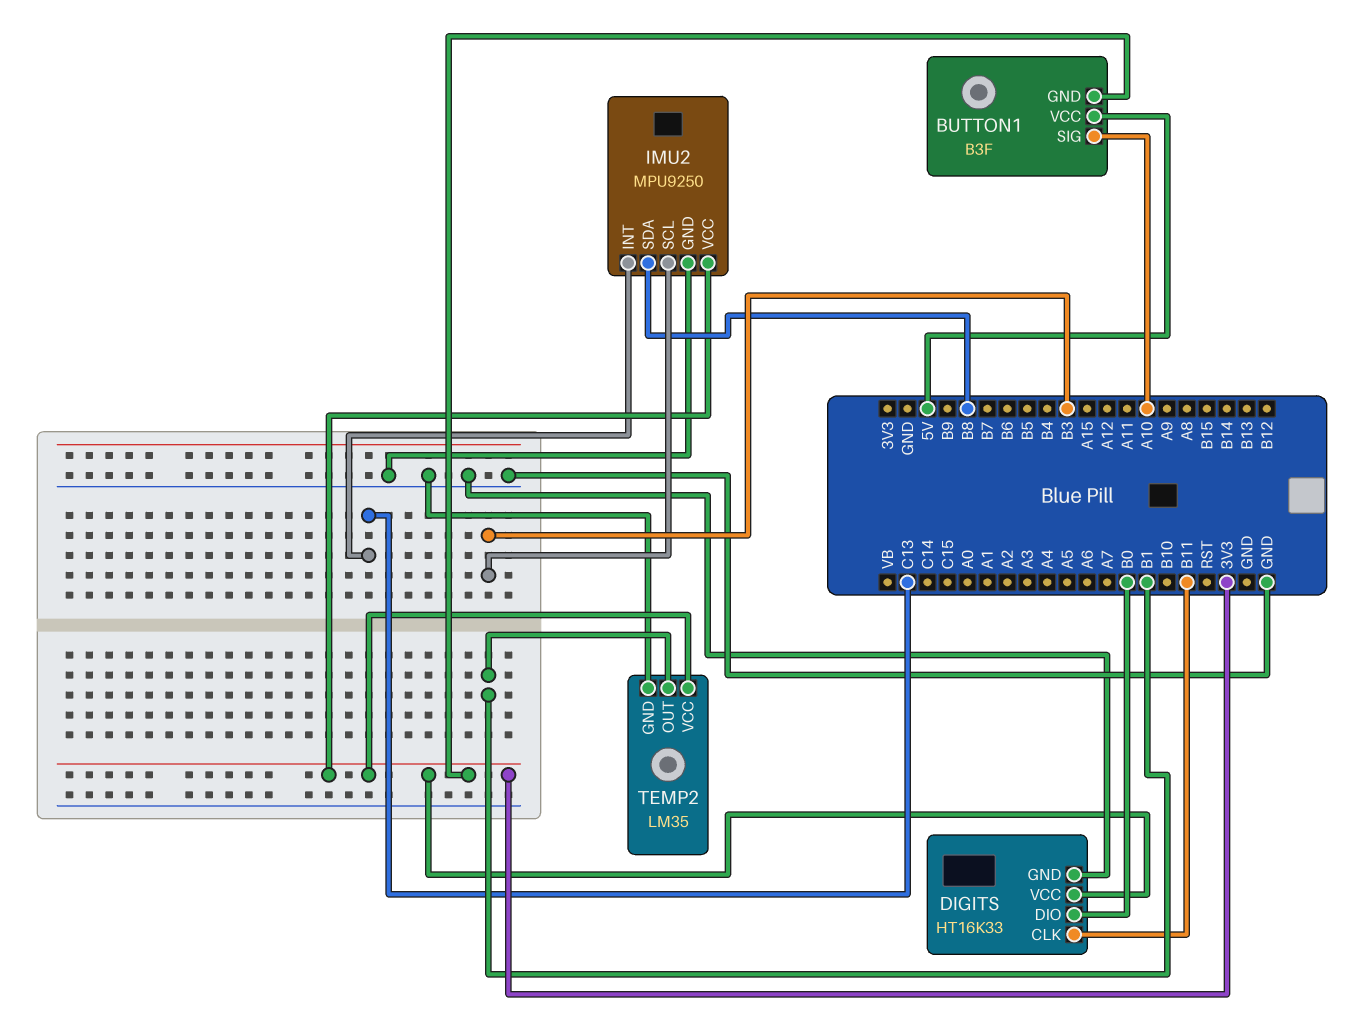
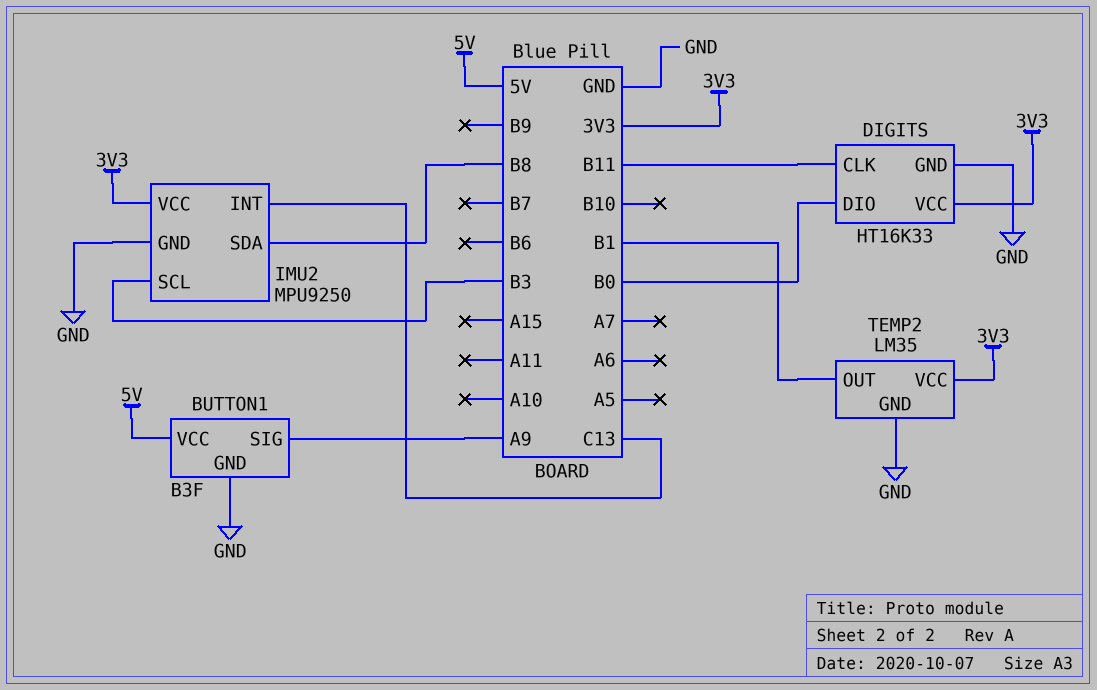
BUTTON1 pin GND: 3V3 -> GND
BUTTON1 pin SIG: A10 -> A9

